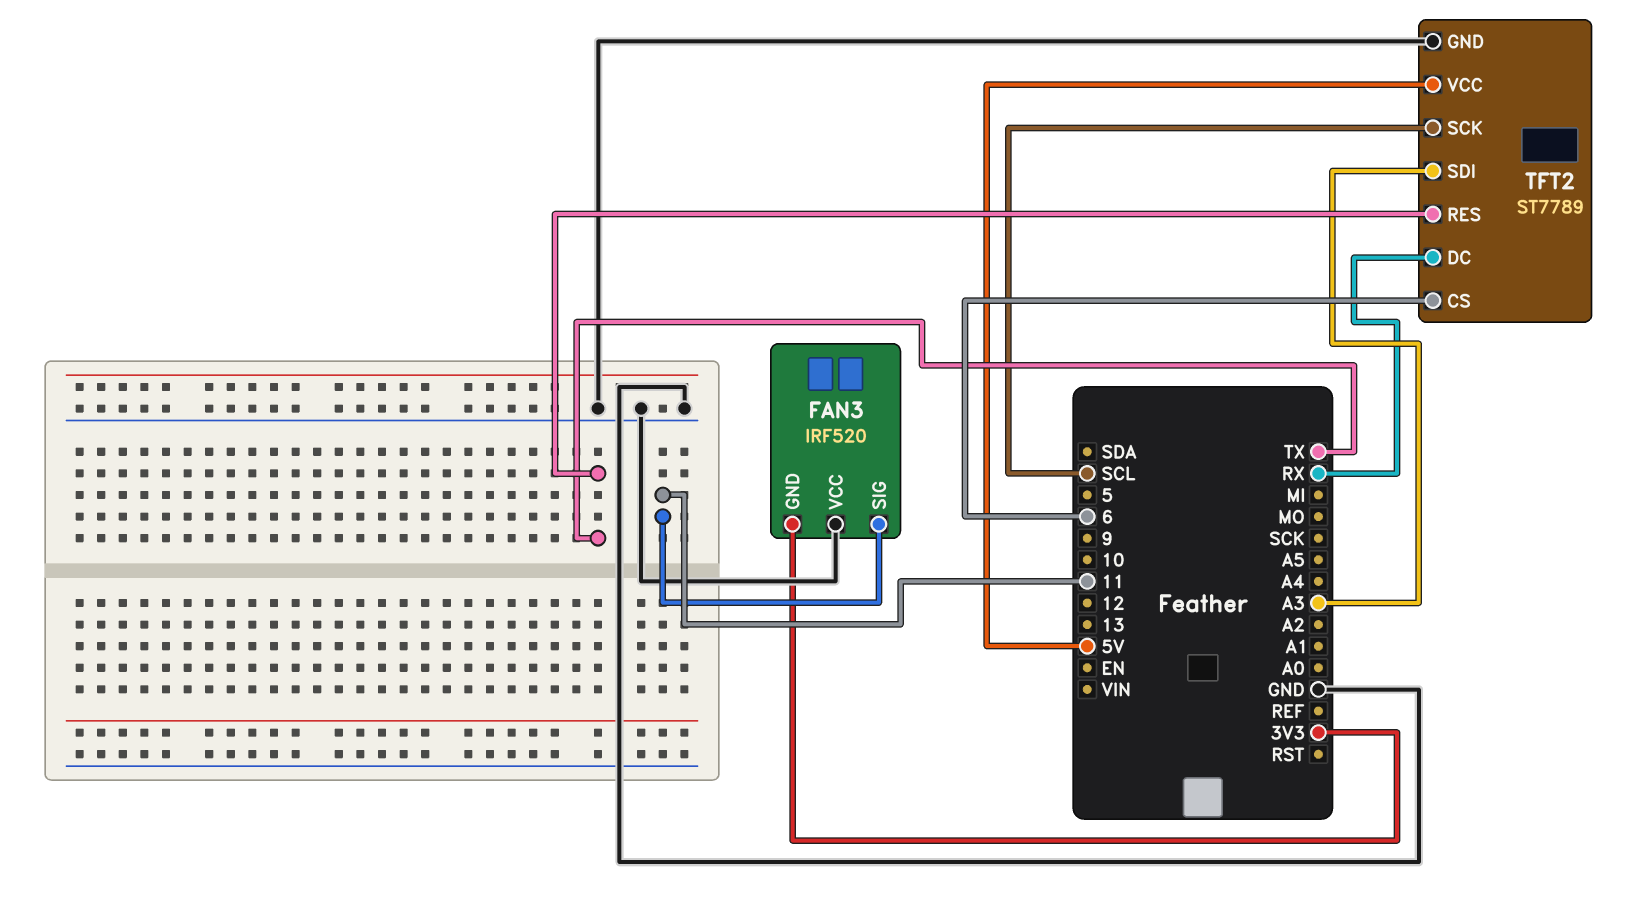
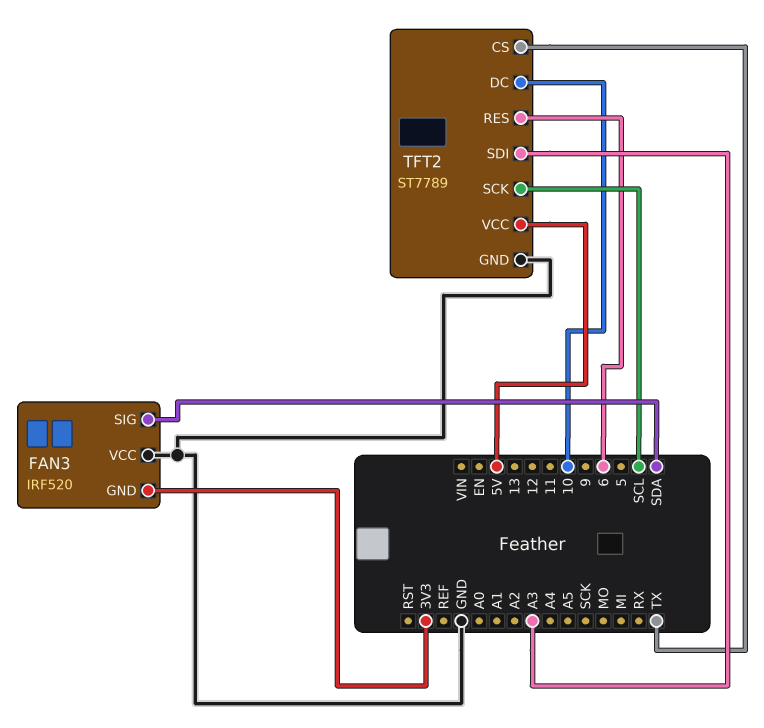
FAN3 pin SIG: 11 -> SDA
TFT2 pin CS: 6 -> TX
TFT2 pin DC: RX -> 10
TFT2 pin RES: TX -> 6

